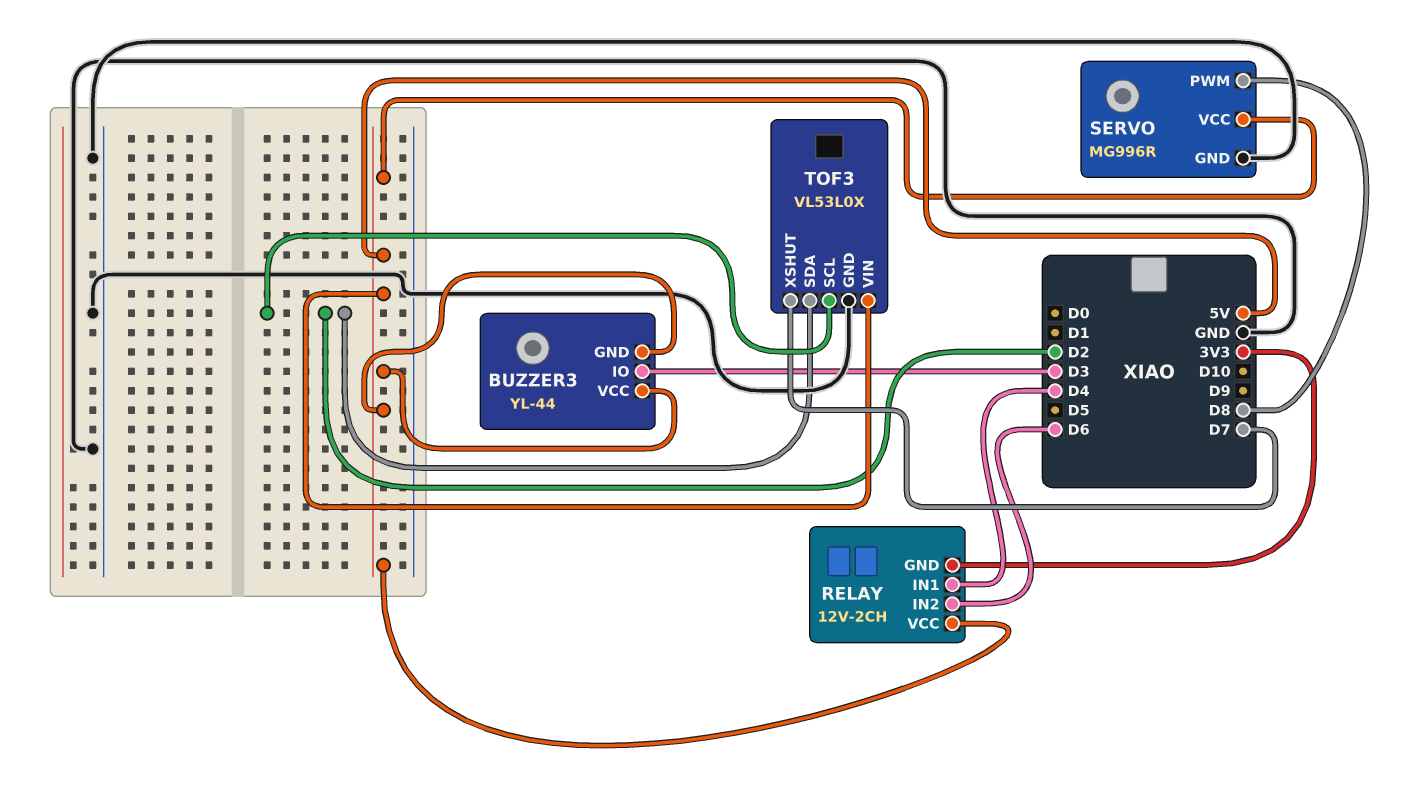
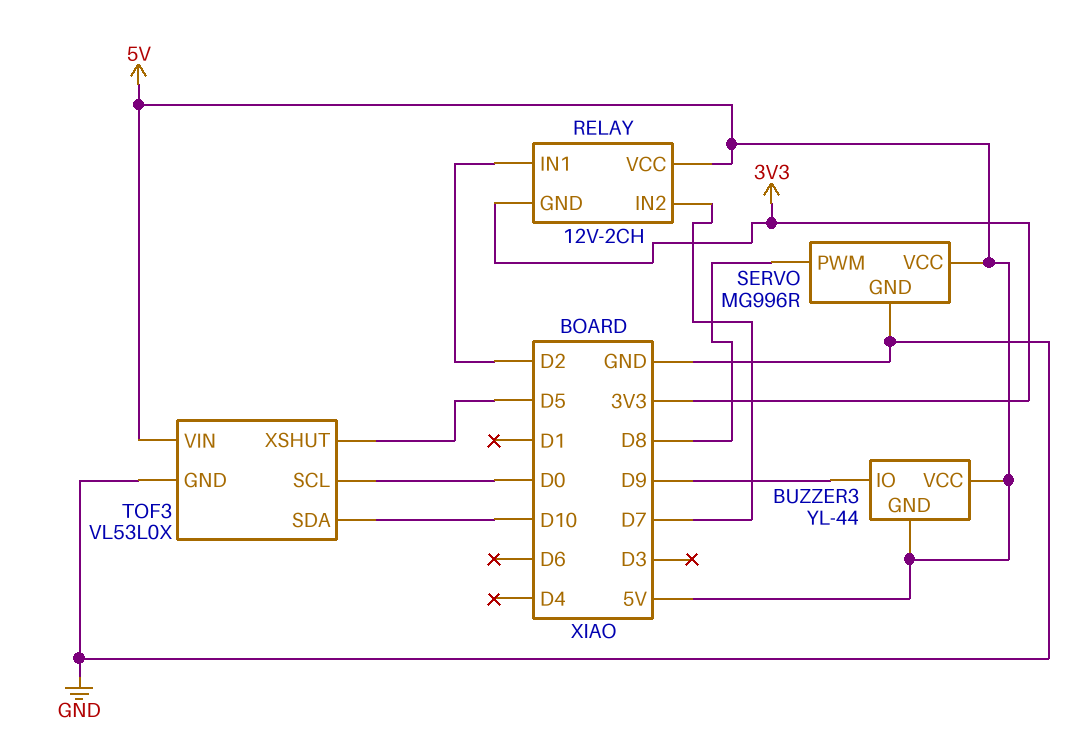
BUZZER3 pin IO: D3 -> D9
RELAY pin IN1: D4 -> D2
RELAY pin IN2: D6 -> D7
TOF3 pin SCL: D2 -> D0
TOF3 pin SDA: D2 -> D10
TOF3 pin XSHUT: D7 -> D5

